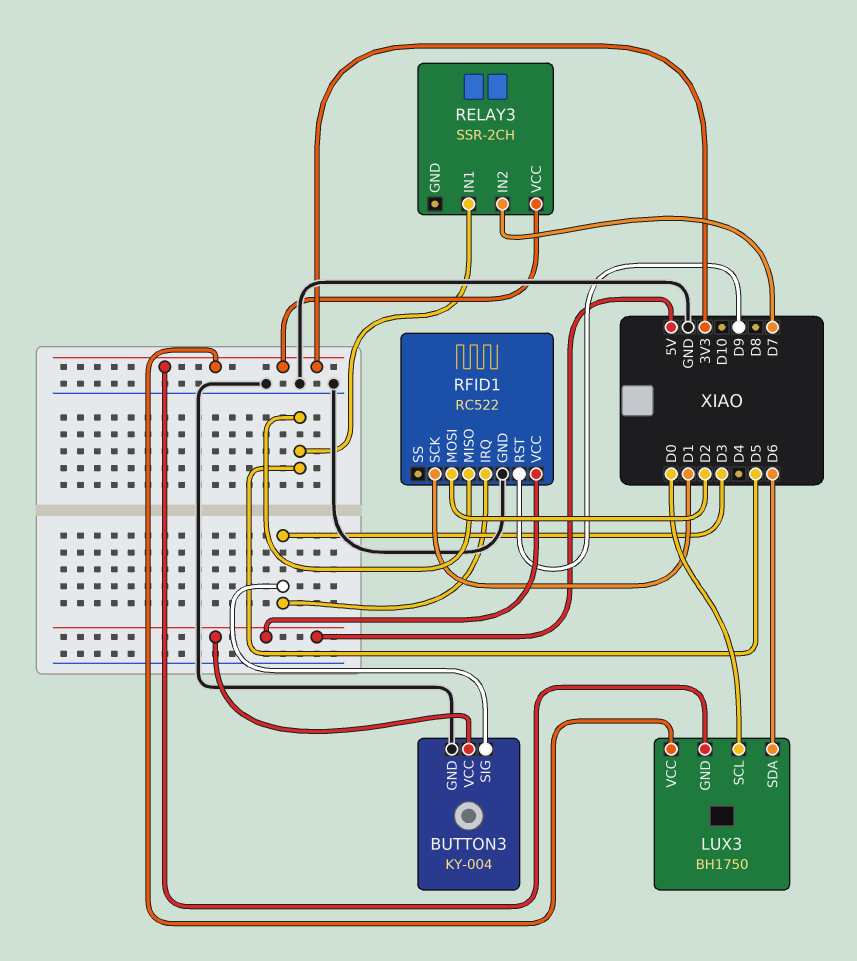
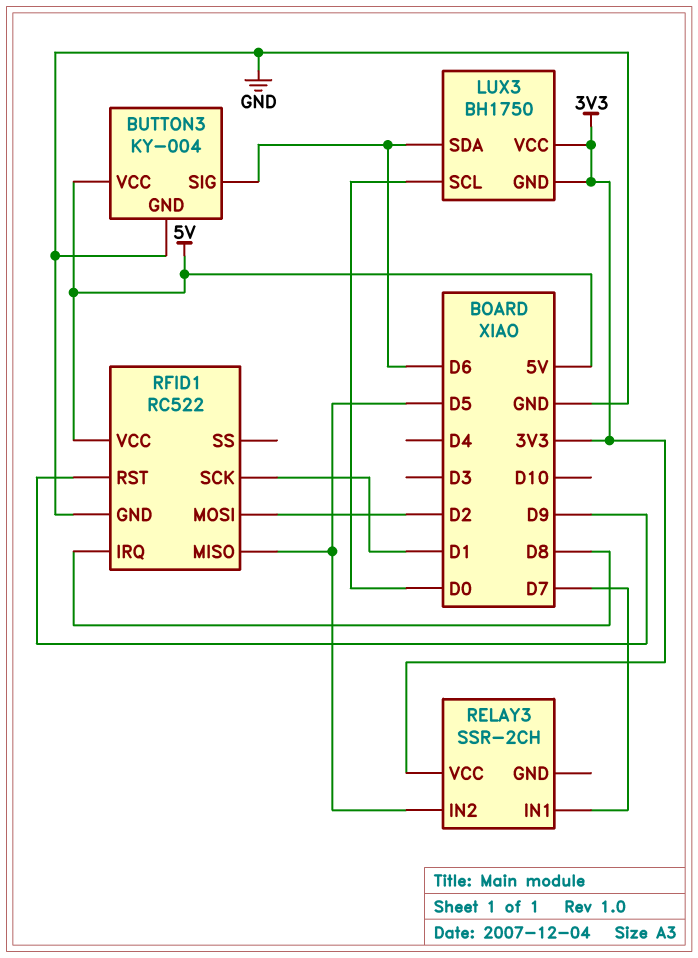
BUTTON3 pin SIG: D3 -> D6
RELAY3 pin IN1: D5 -> D7
RELAY3 pin IN2: D7 -> D5
RFID1 pin IRQ: D3 -> D8

